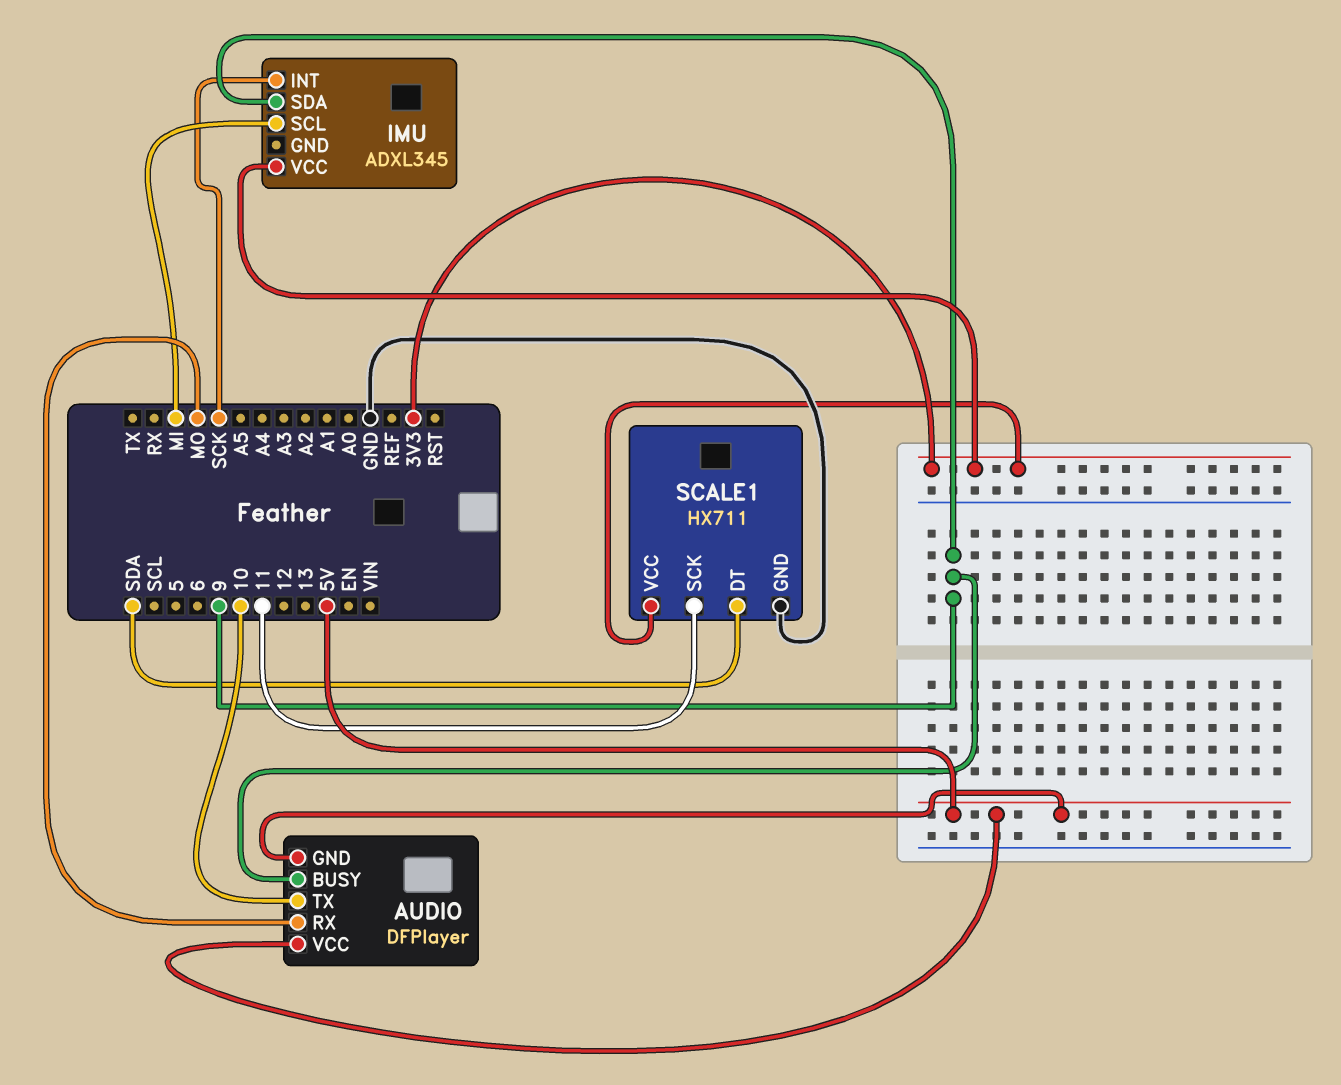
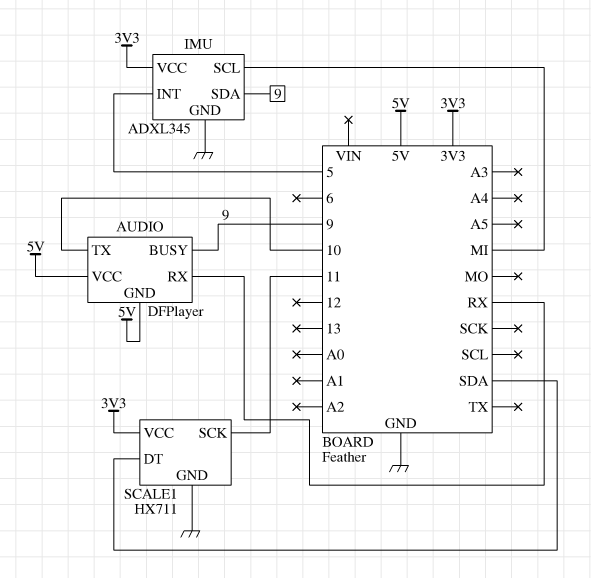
AUDIO pin RX: MO -> RX
IMU pin GND: none -> GND
IMU pin INT: SCK -> 5

